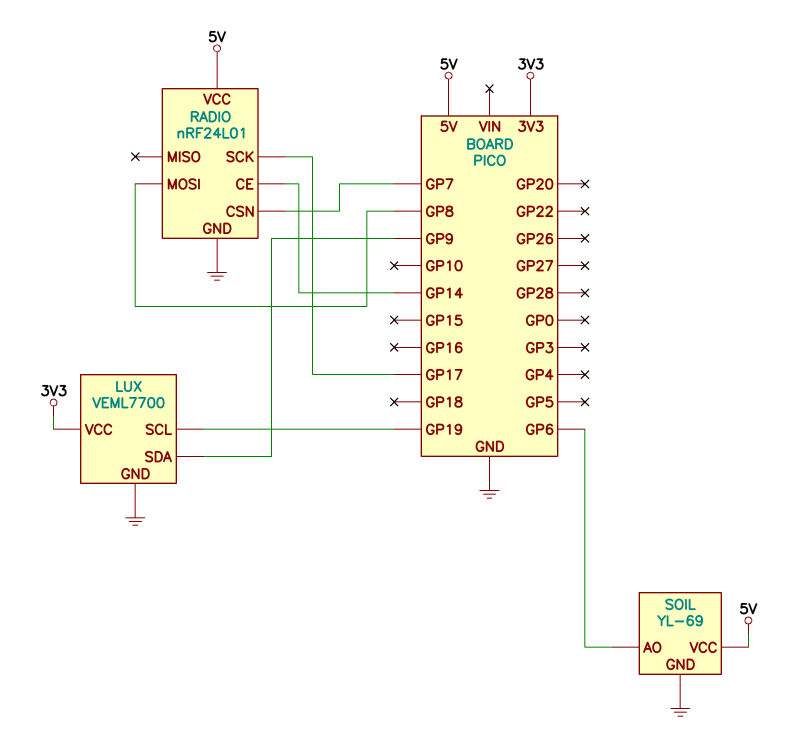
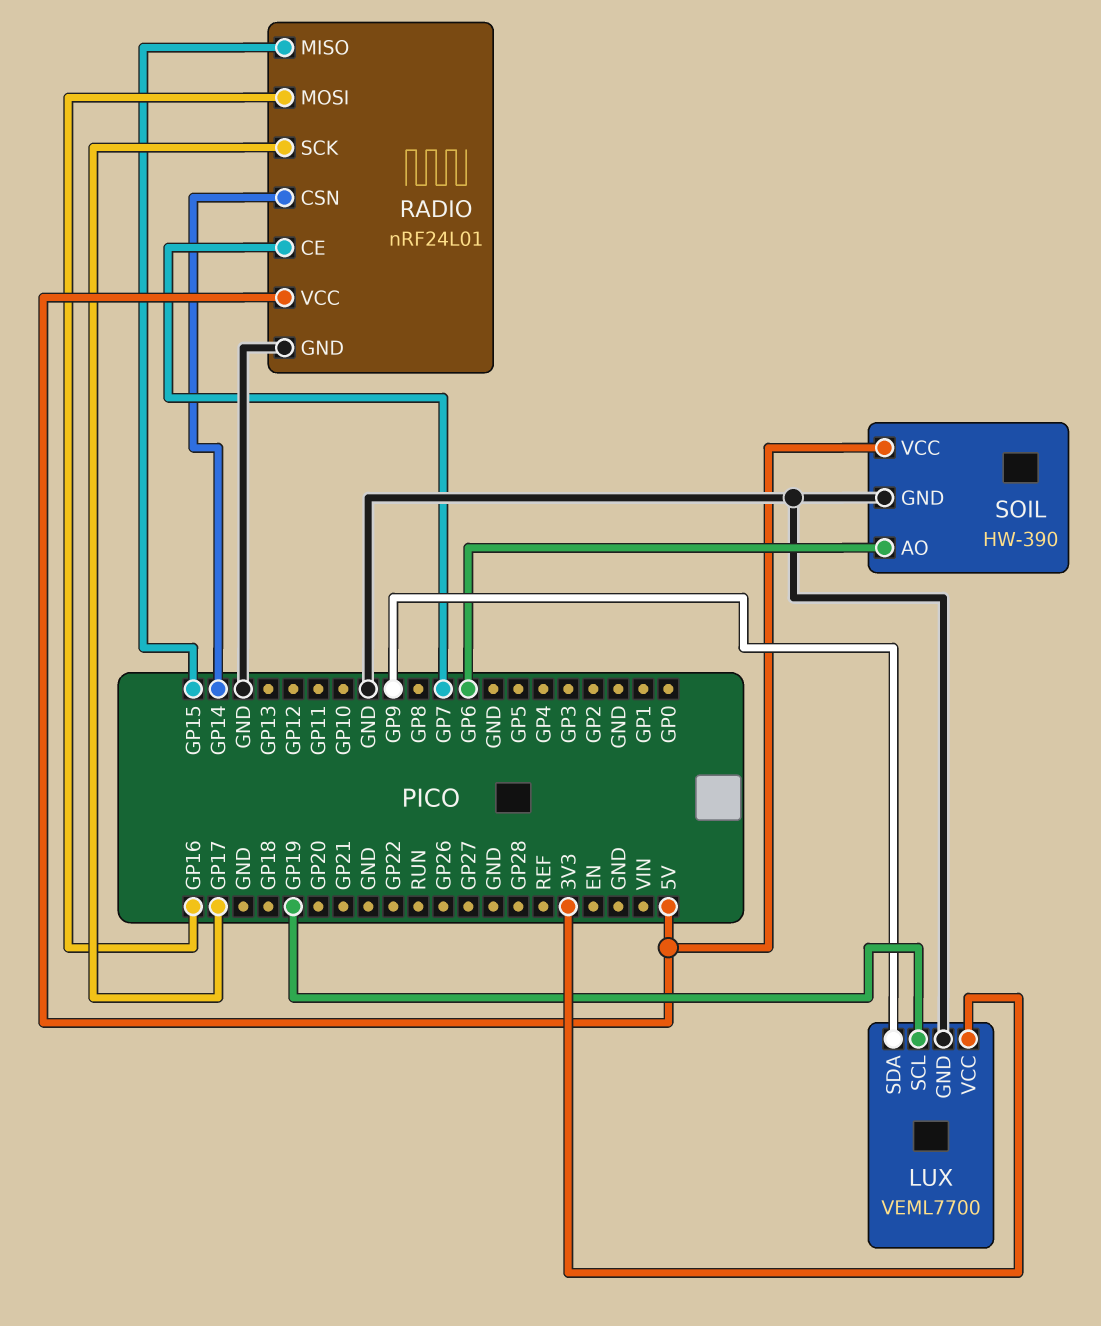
RADIO pin CE: GP14 -> GP7
RADIO pin CSN: GP7 -> GP14
RADIO pin MISO: none -> GP15
RADIO pin MOSI: GP8 -> GP16
SOIL: YL-69 -> HW-390

